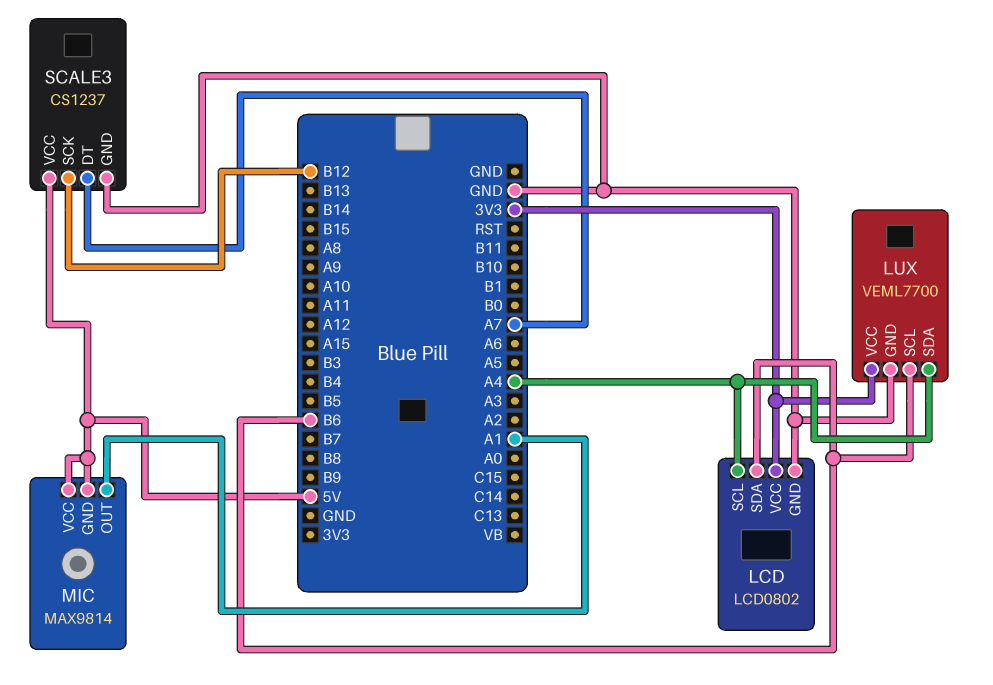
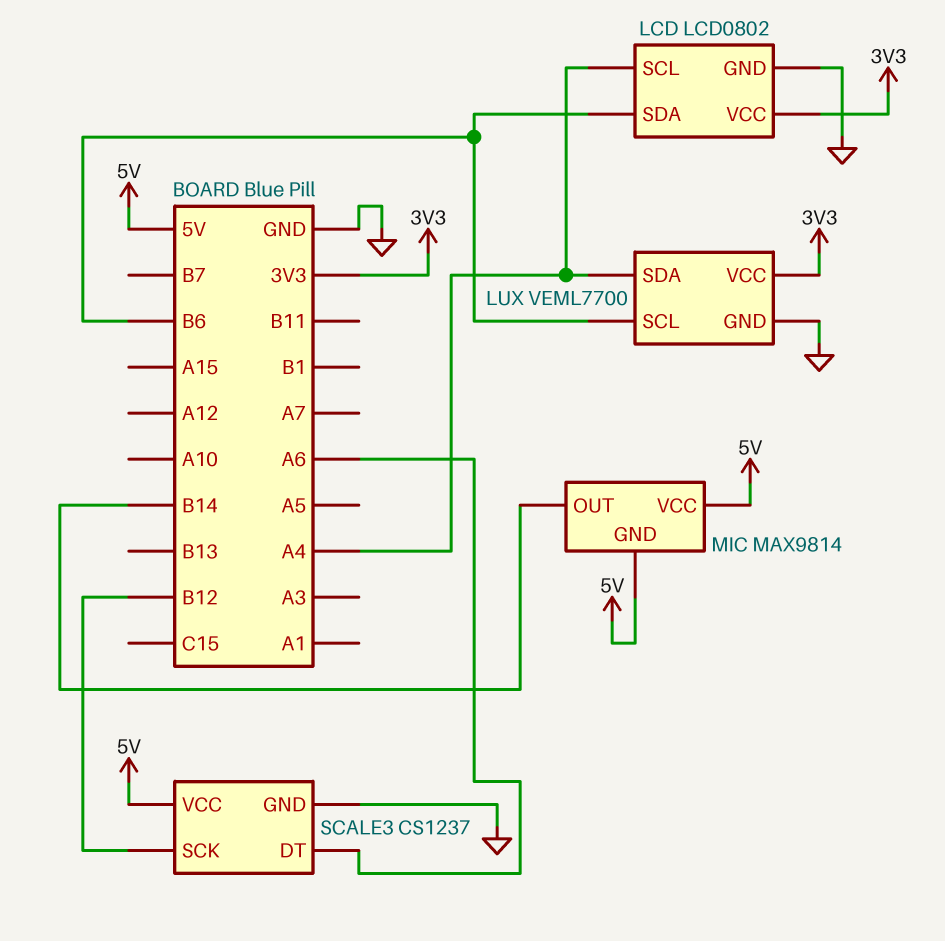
MIC pin OUT: A1 -> B14
SCALE3 pin DT: A7 -> A6

